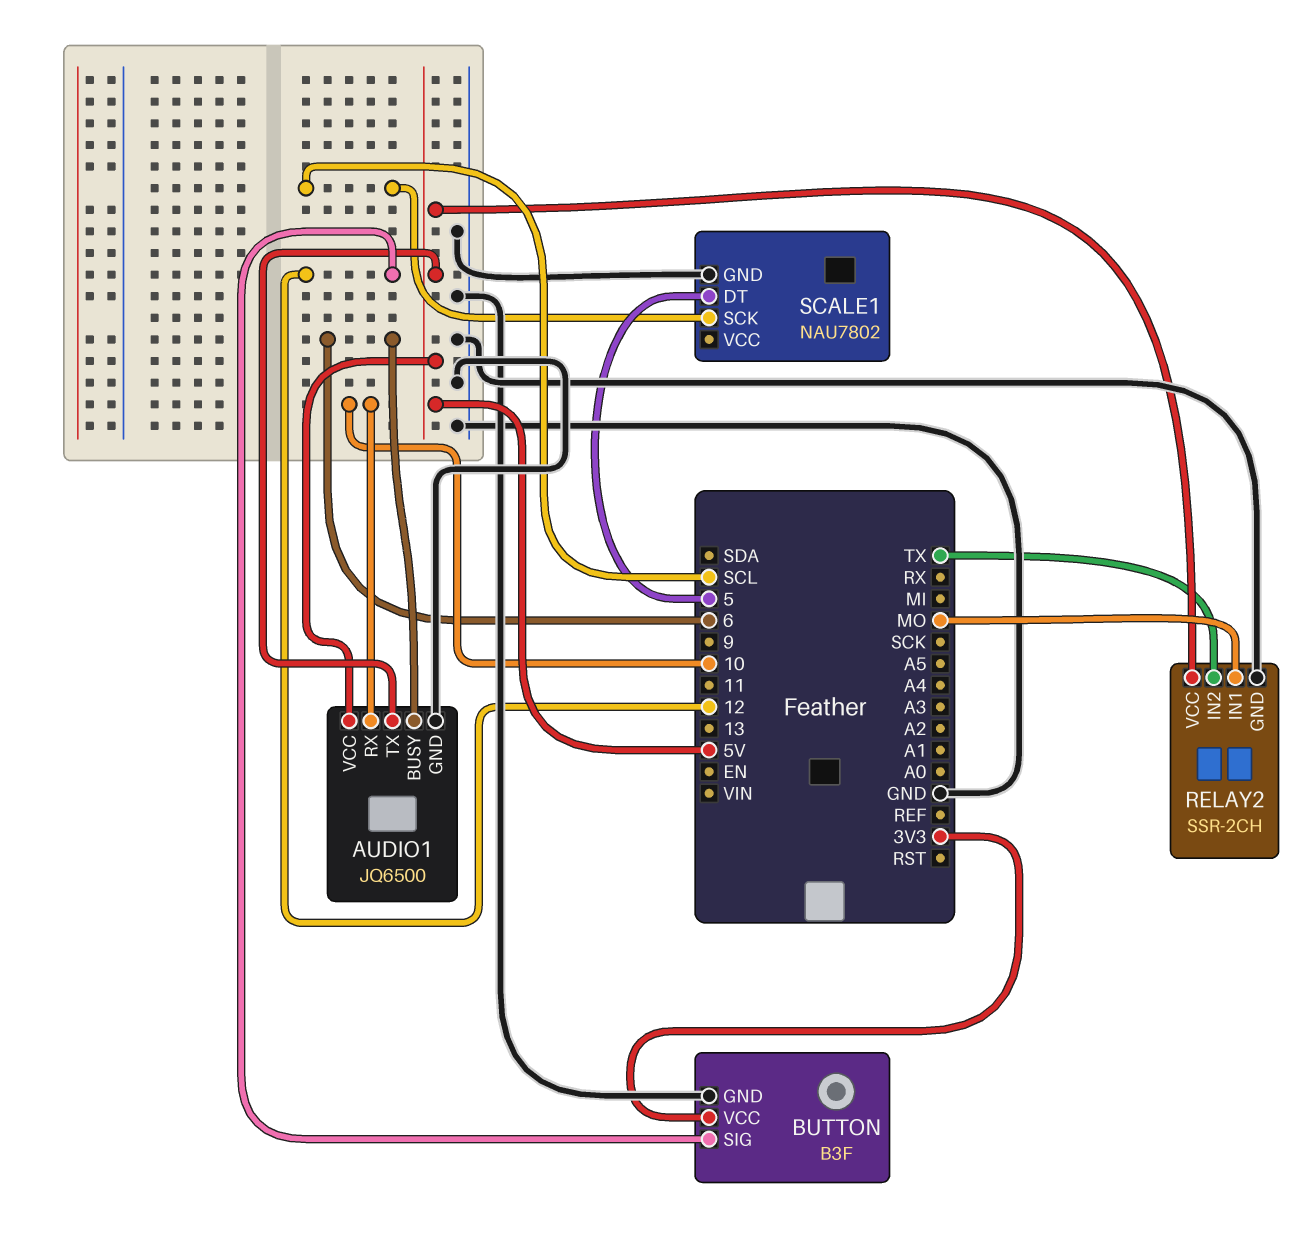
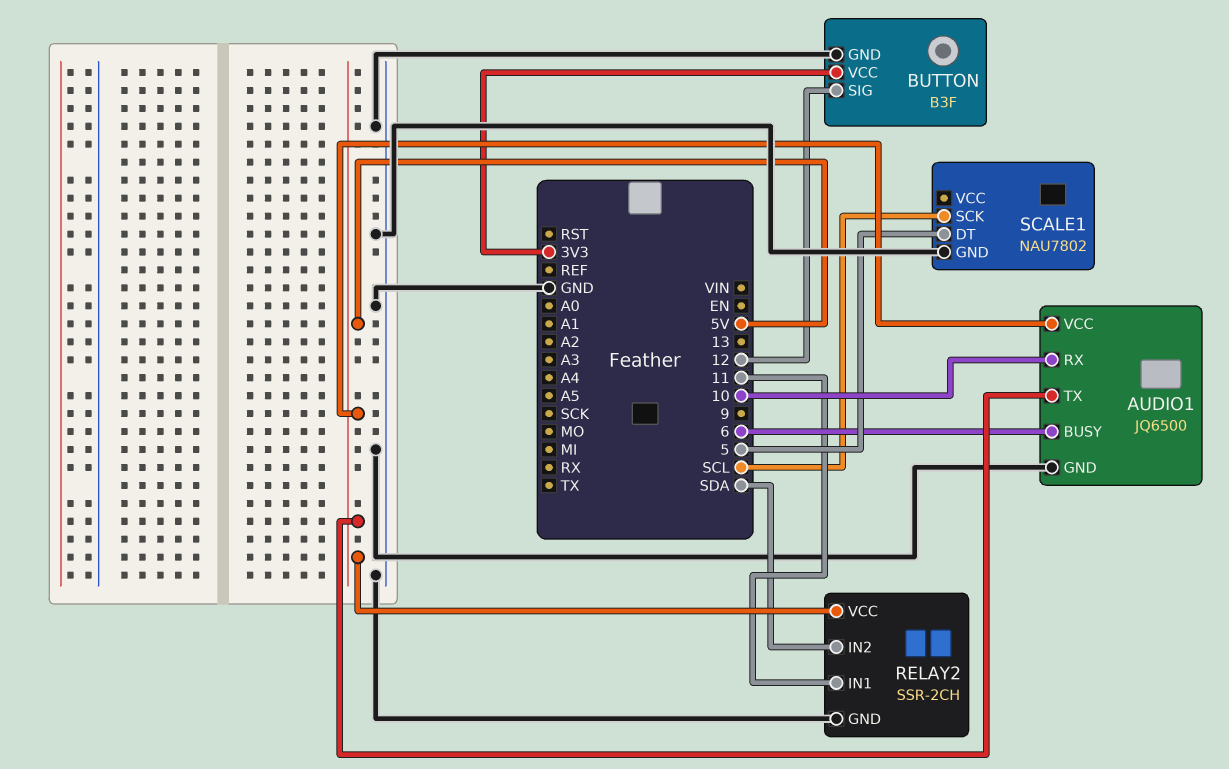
RELAY2 pin IN1: MO -> 11
RELAY2 pin IN2: TX -> SDA

